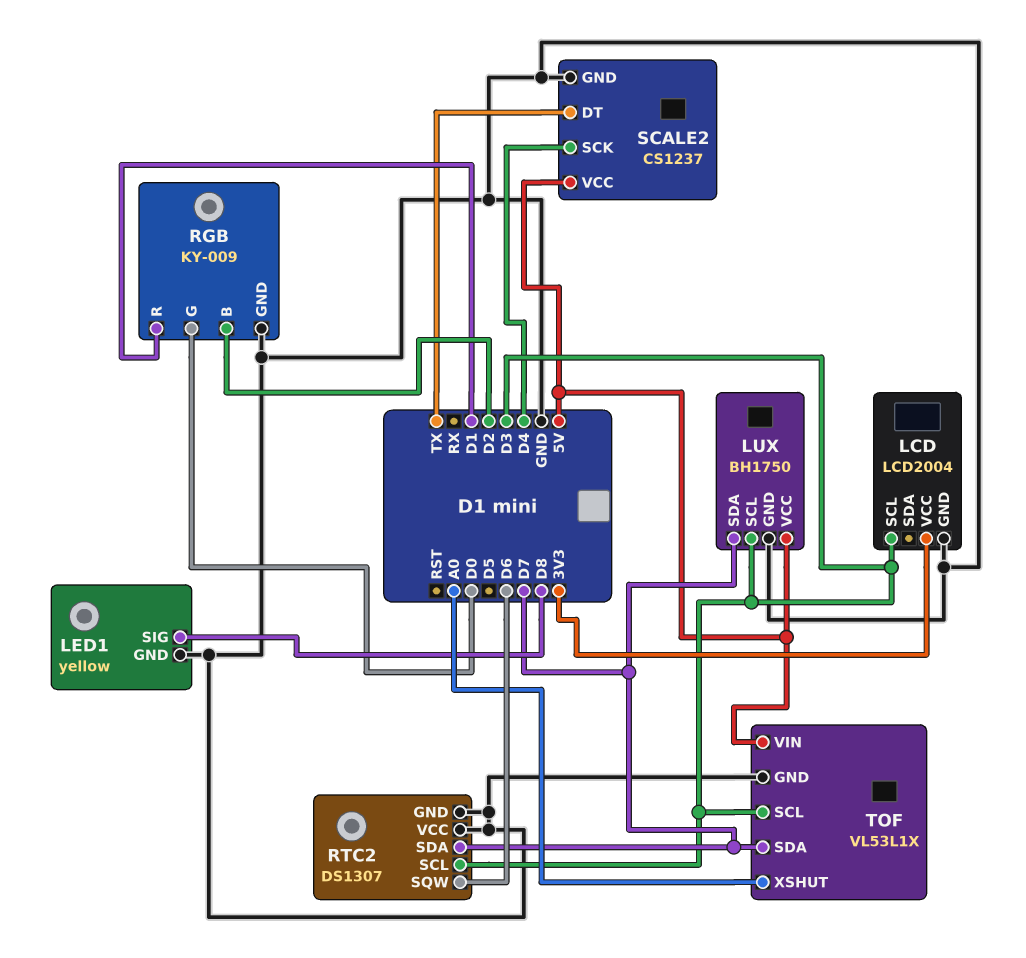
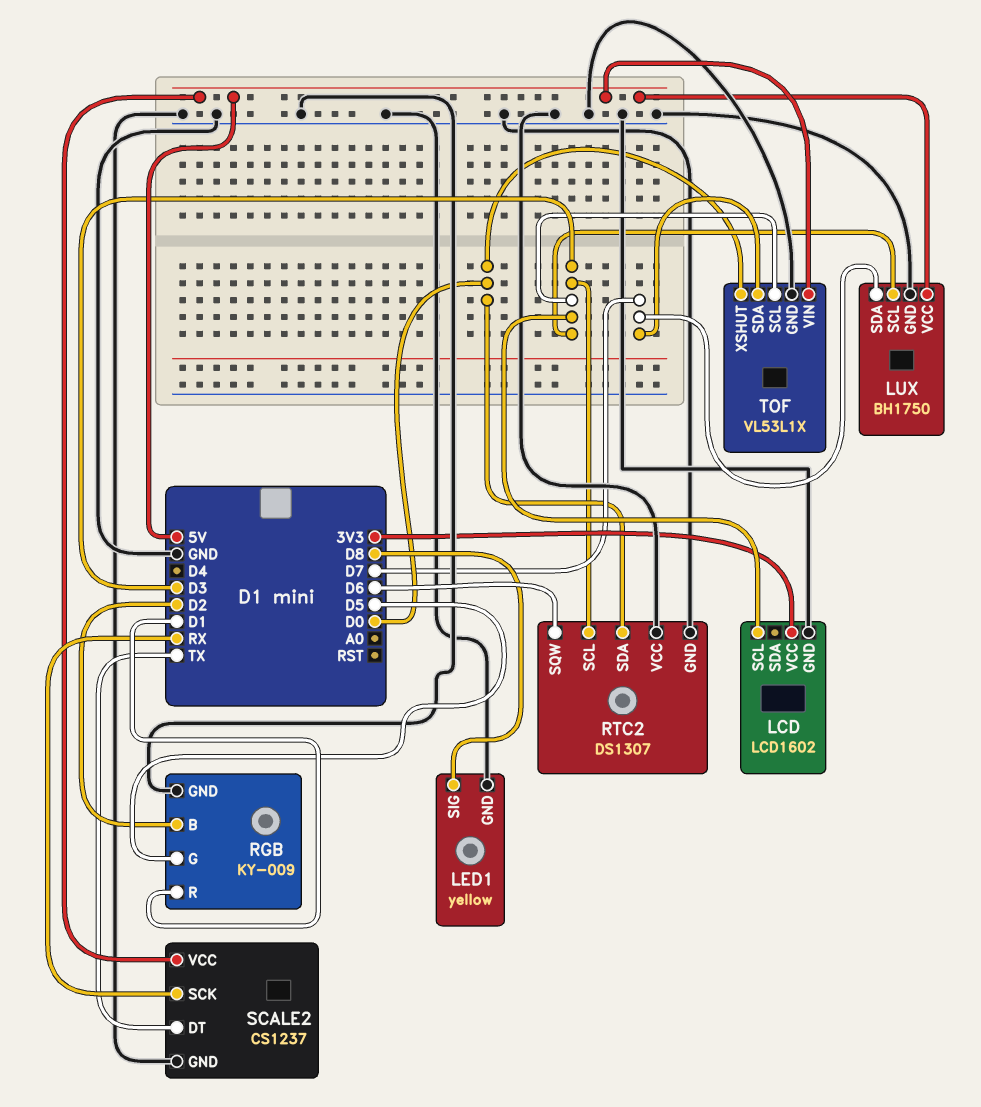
LCD: LCD2004 -> LCD1602
RGB pin G: D0 -> D5
RTC2 pin SDA: D7 -> D0
SCALE2 pin SCK: D4 -> RX
TOF pin XSHUT: A0 -> D0

